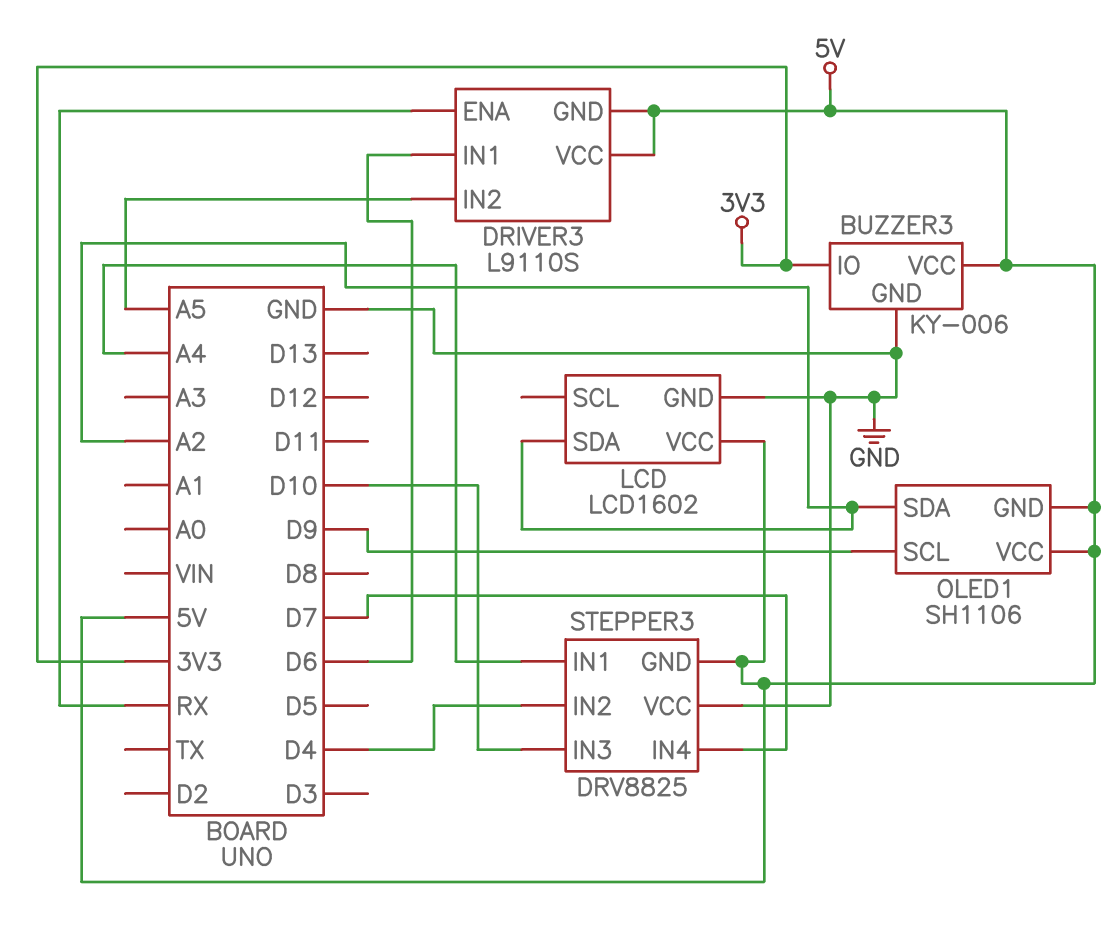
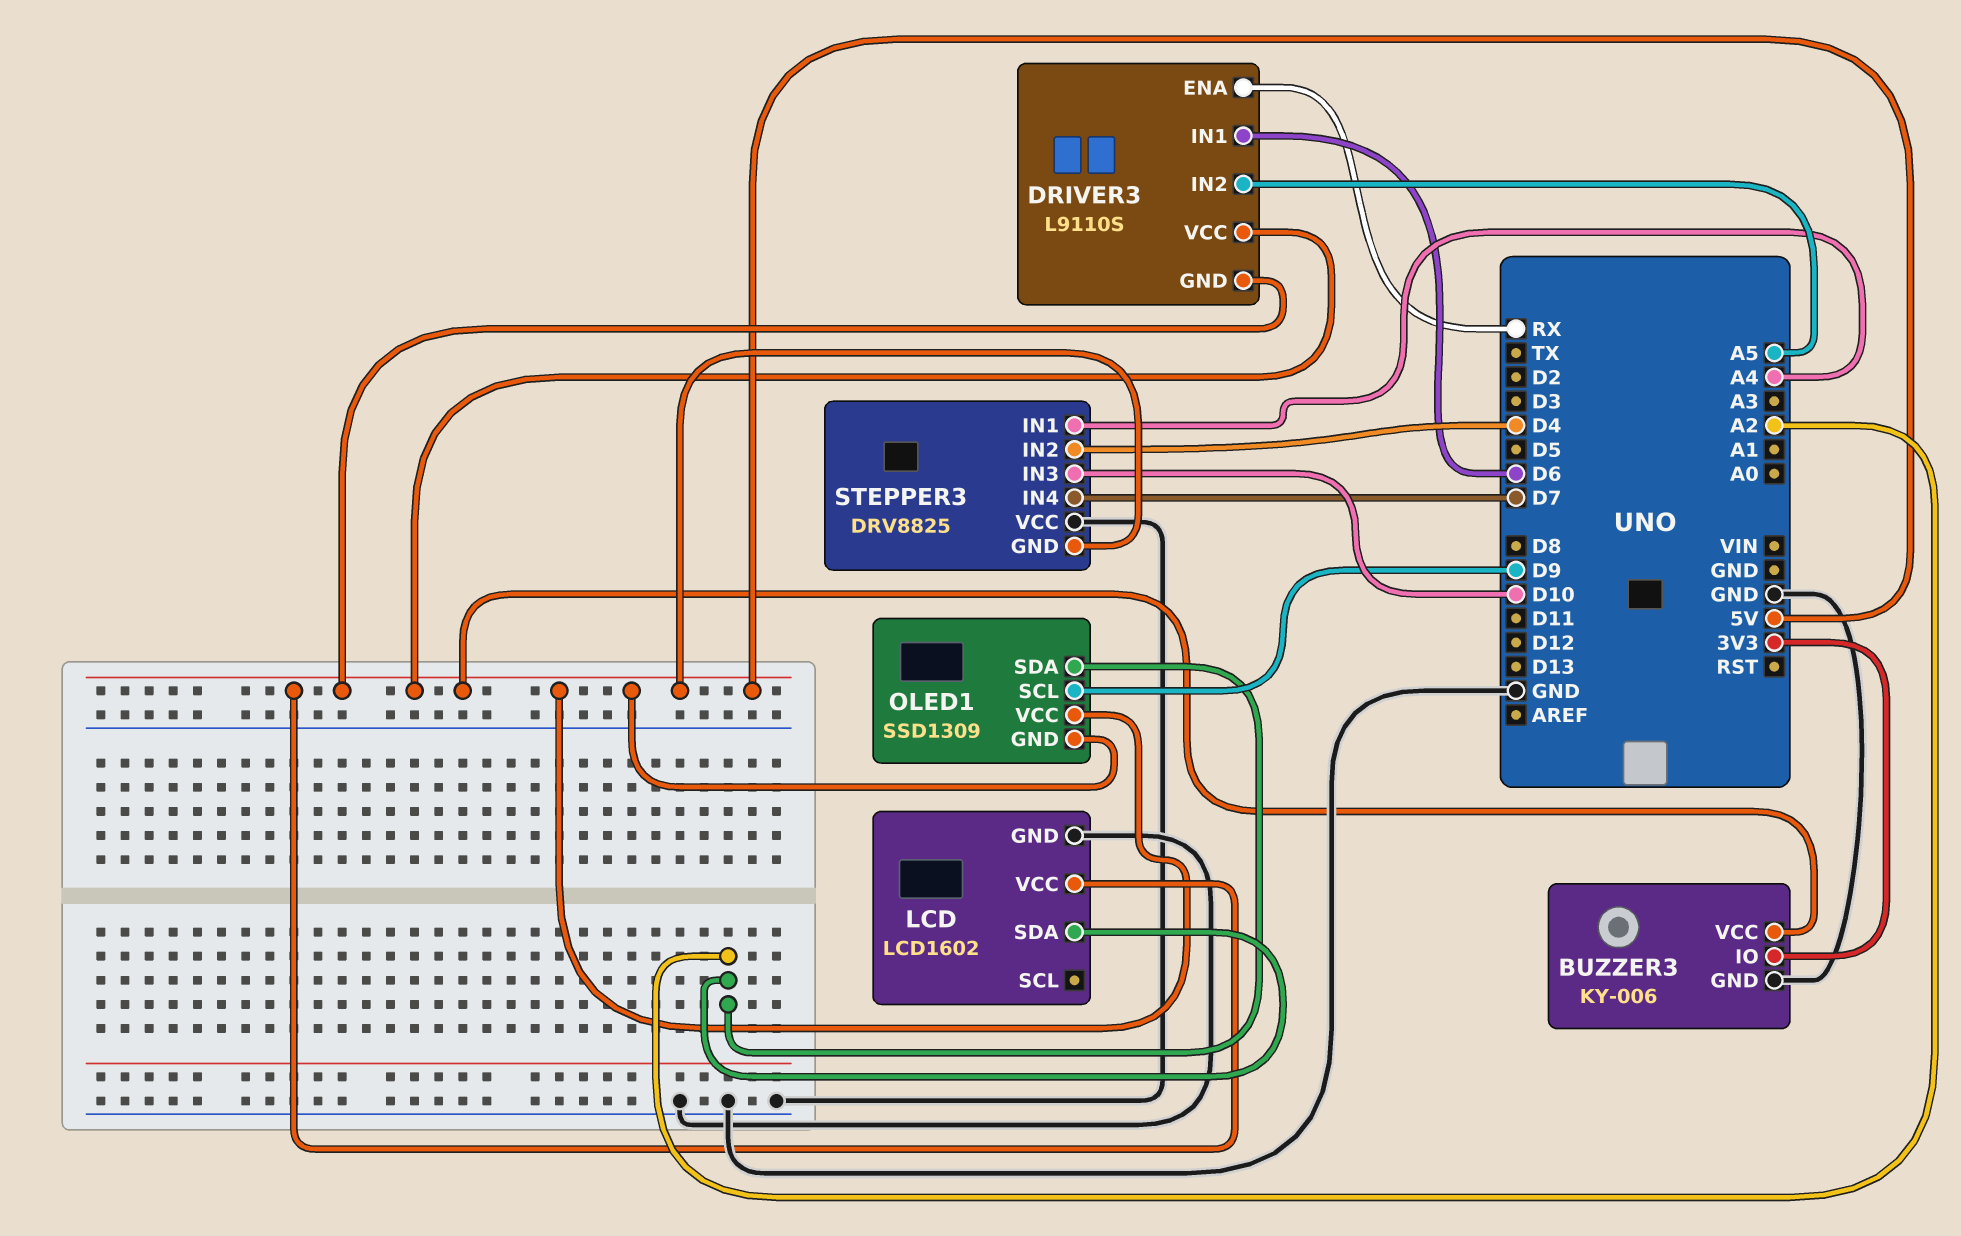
OLED1: SH1106 -> SSD1309

